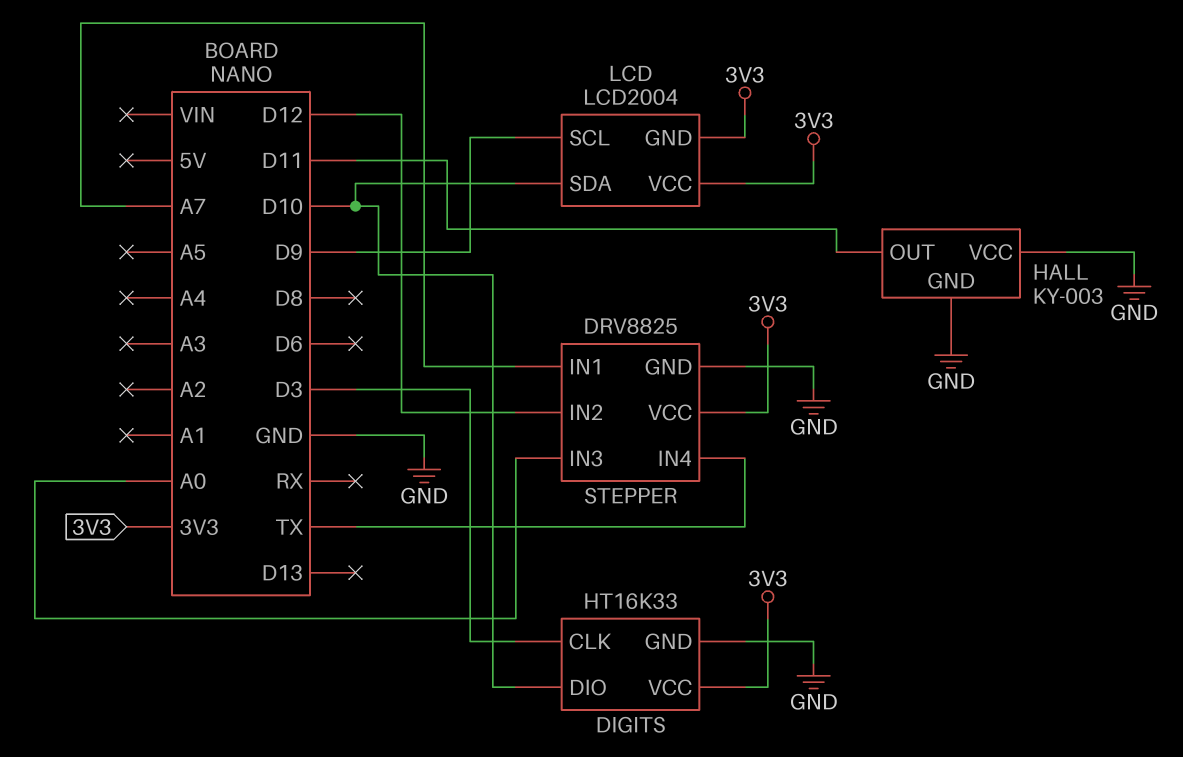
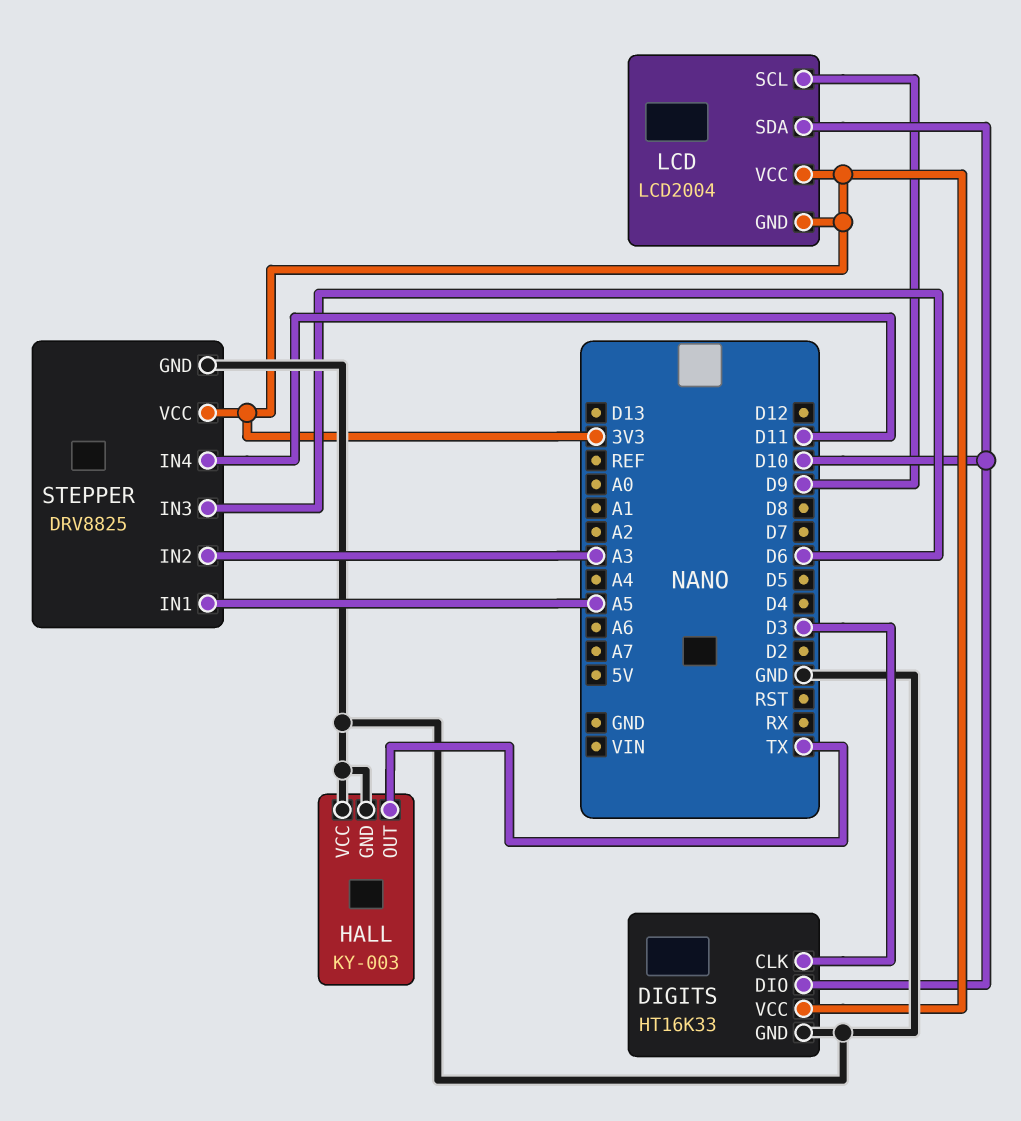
HALL pin OUT: D11 -> TX
STEPPER pin IN1: A7 -> A5
STEPPER pin IN2: D12 -> A3
STEPPER pin IN3: A0 -> D6
STEPPER pin IN4: TX -> D11

